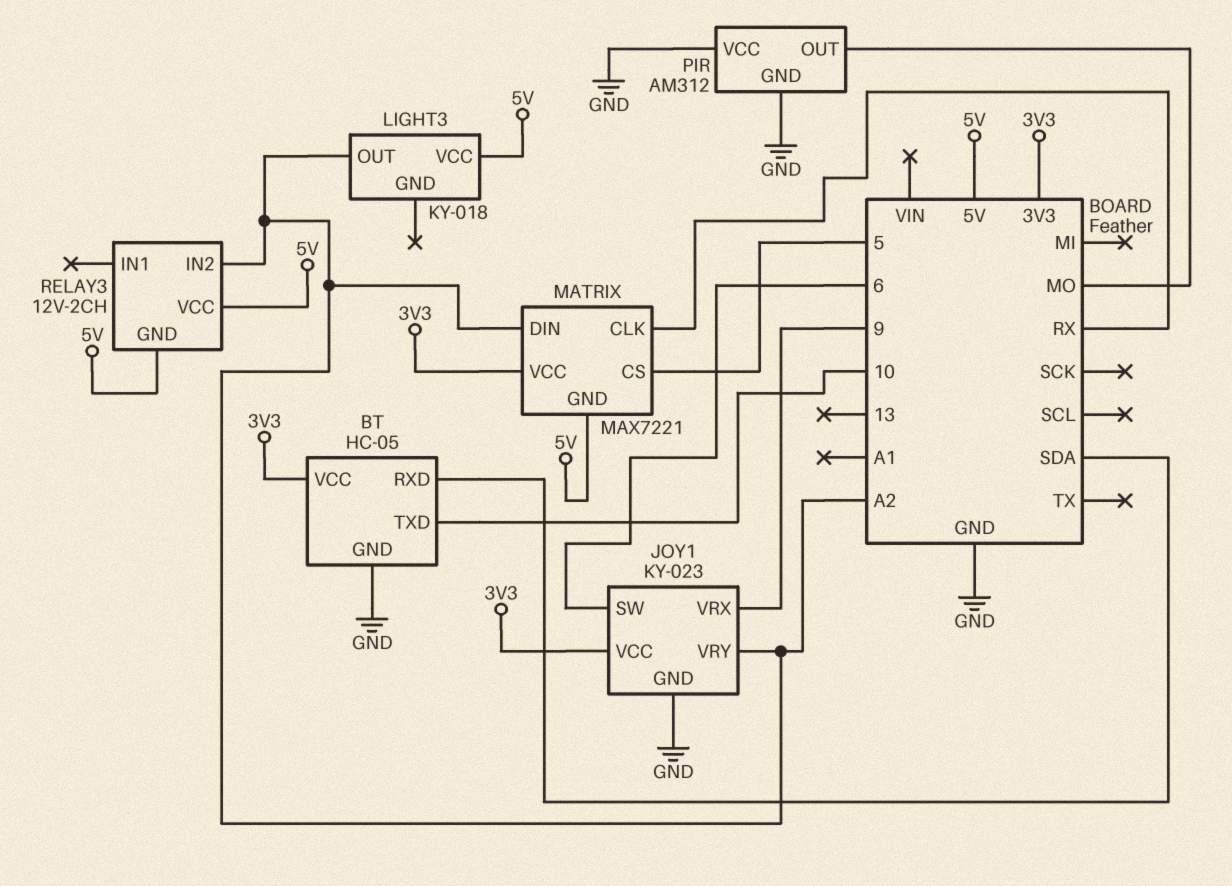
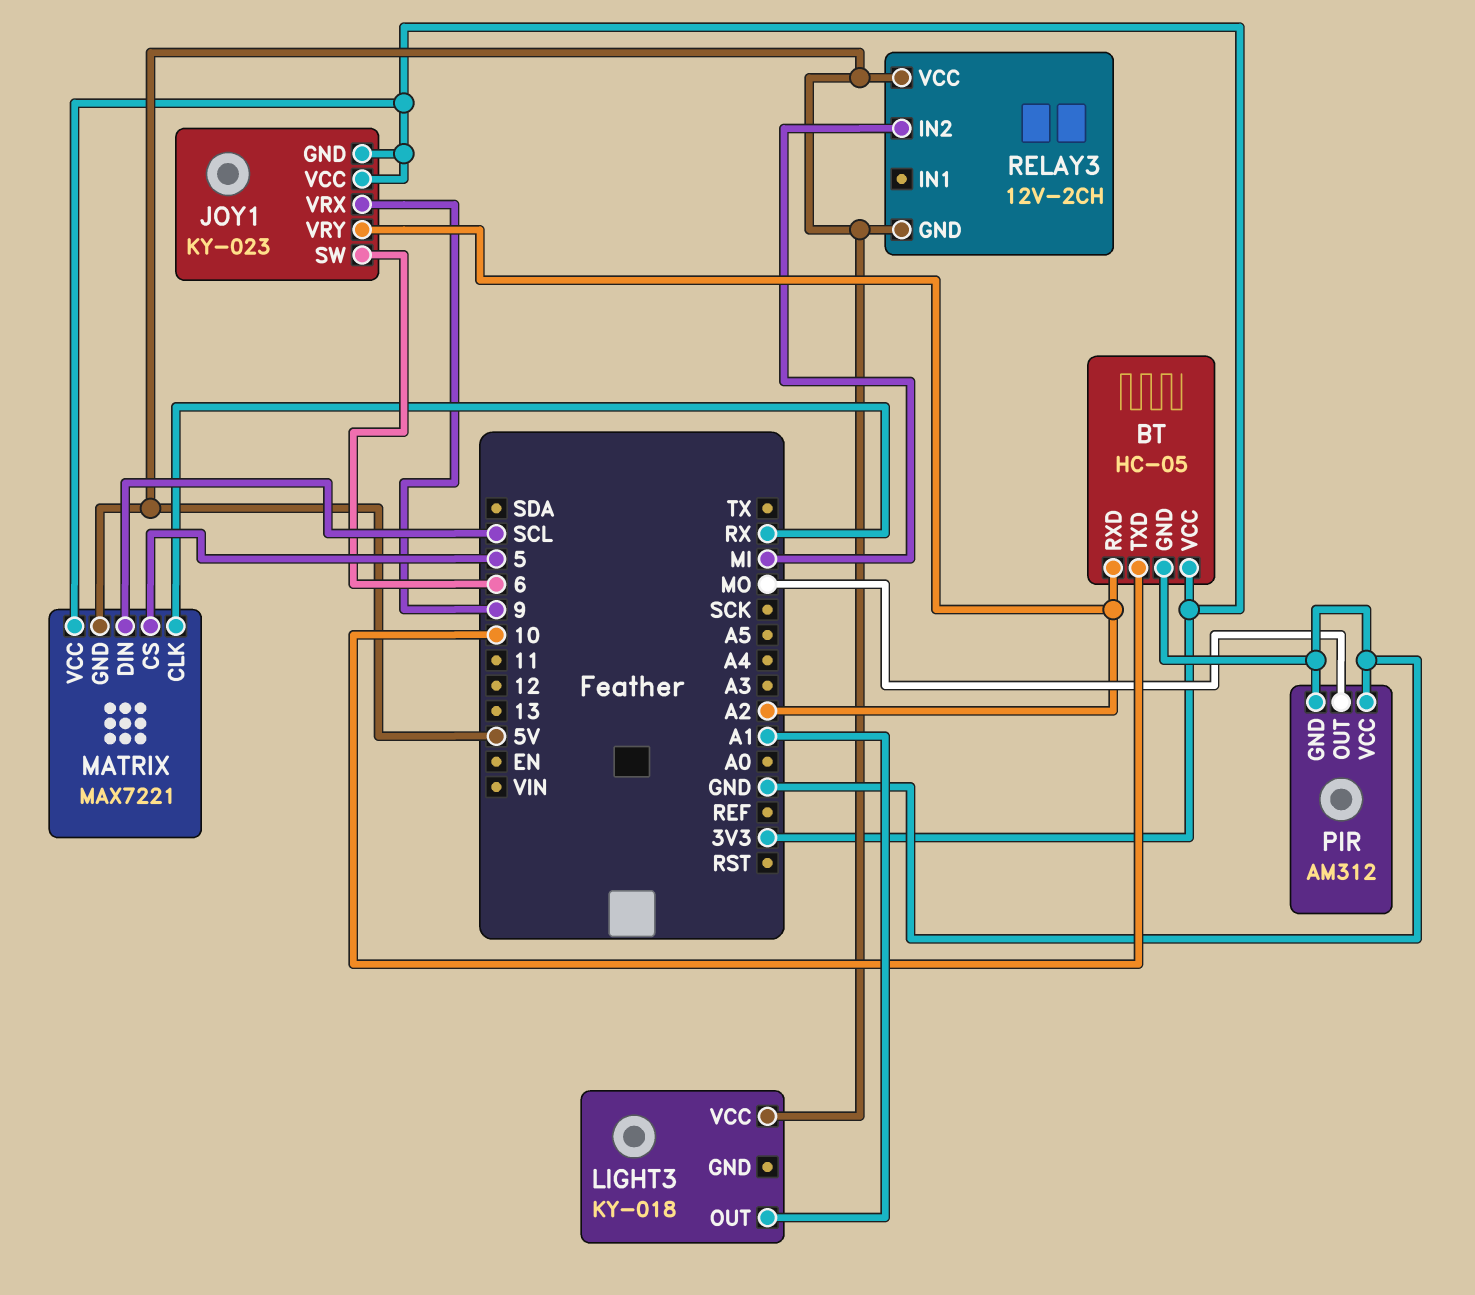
BT pin RXD: SDA -> A2
JOY1 pin GND: GND -> 3V3
LIGHT3 pin OUT: A2 -> A1
MATRIX pin DIN: A2 -> SCL
RELAY3 pin IN2: A2 -> MI

